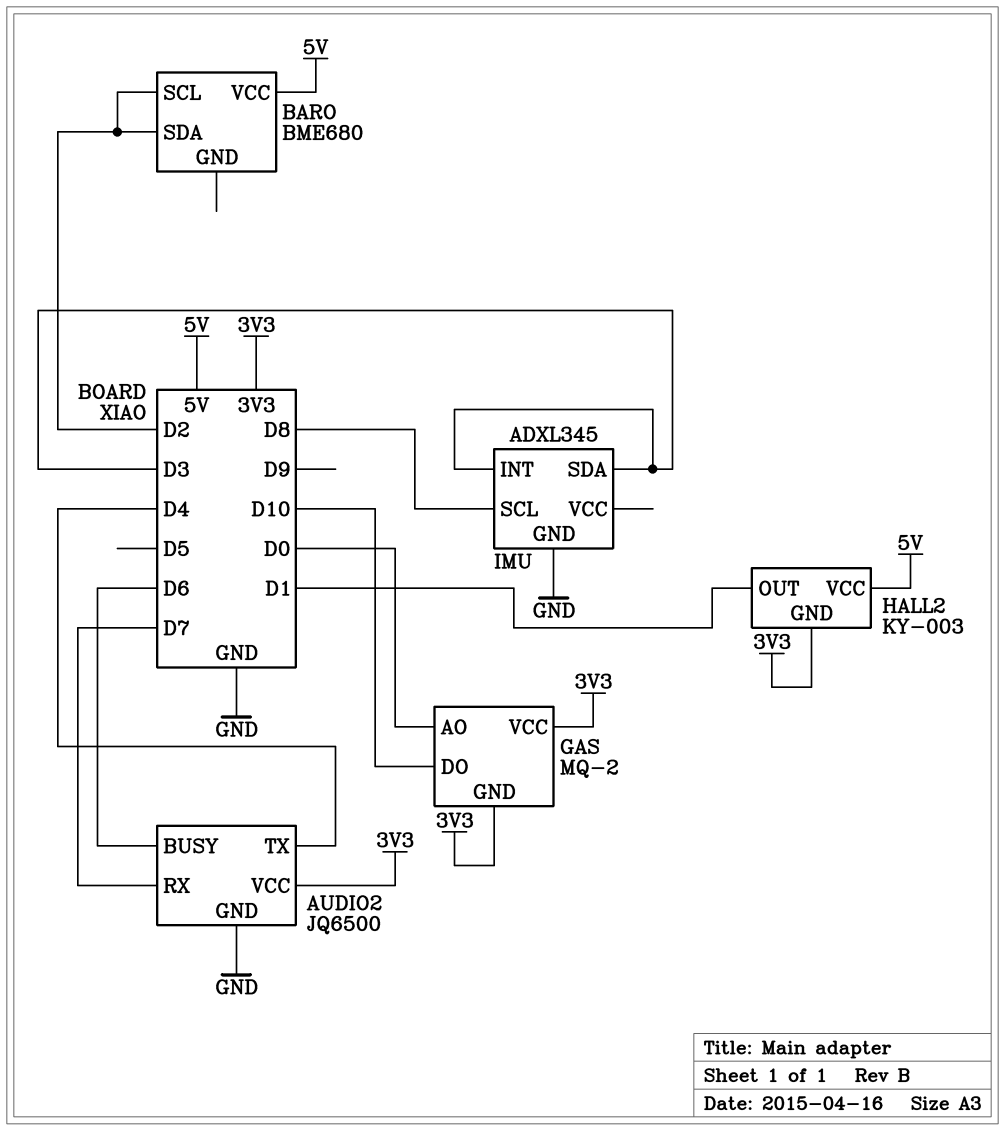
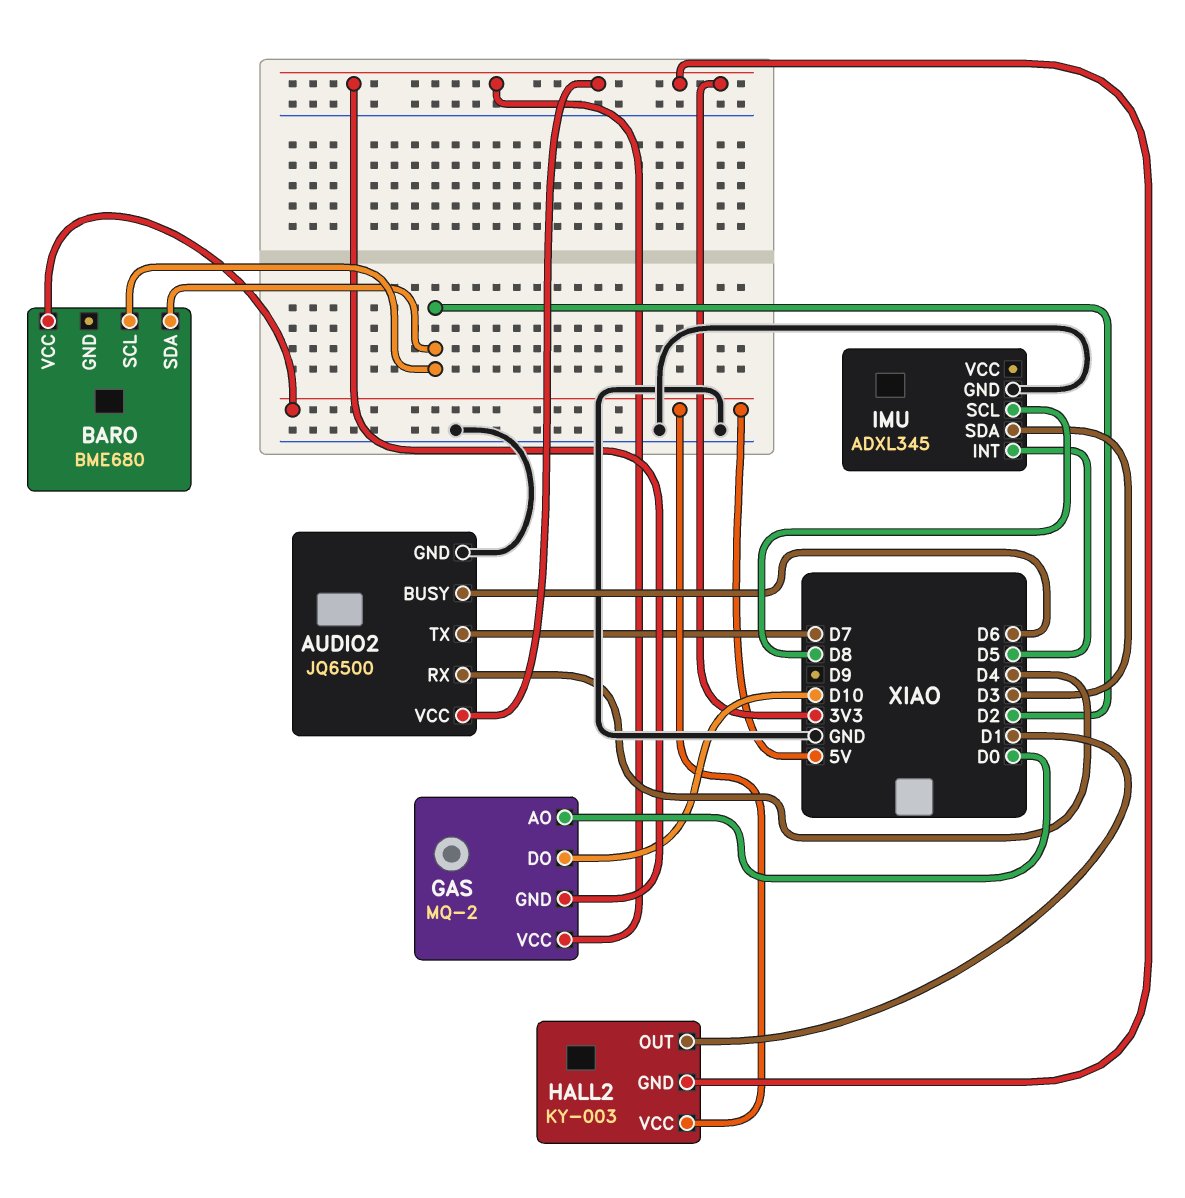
AUDIO2 pin RX: D7 -> D4
AUDIO2 pin TX: D4 -> D7
IMU pin INT: D3 -> D5

